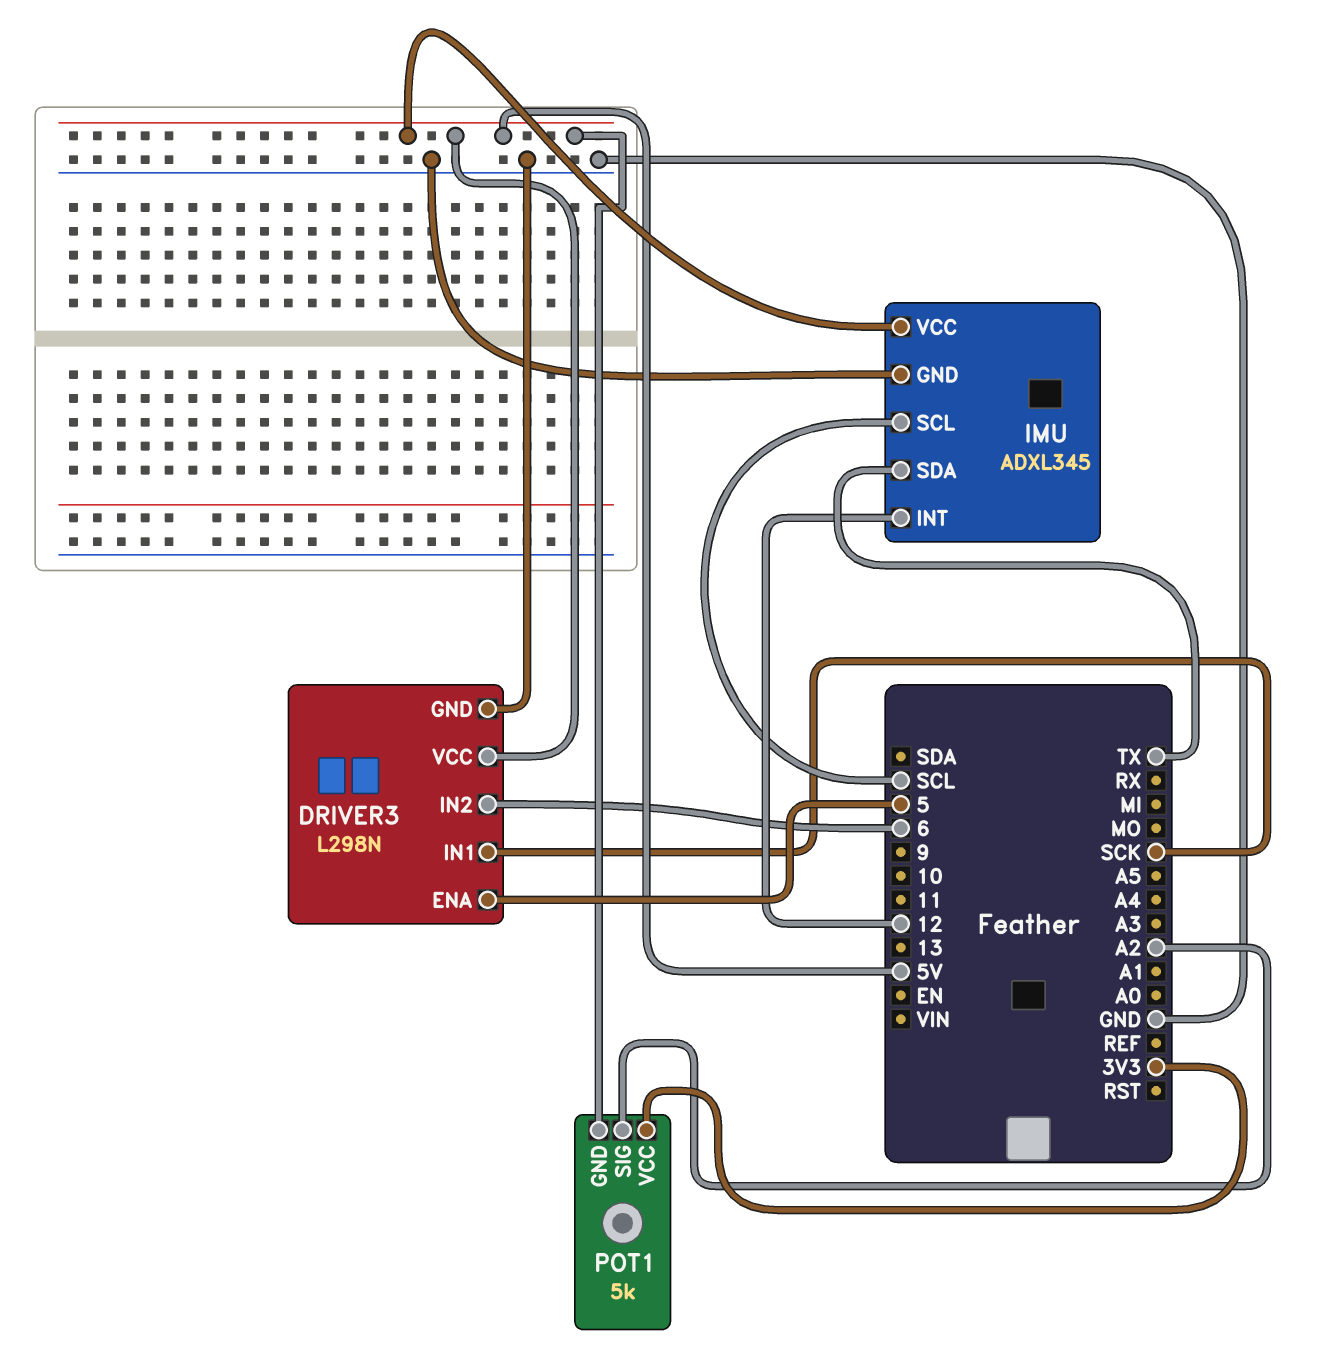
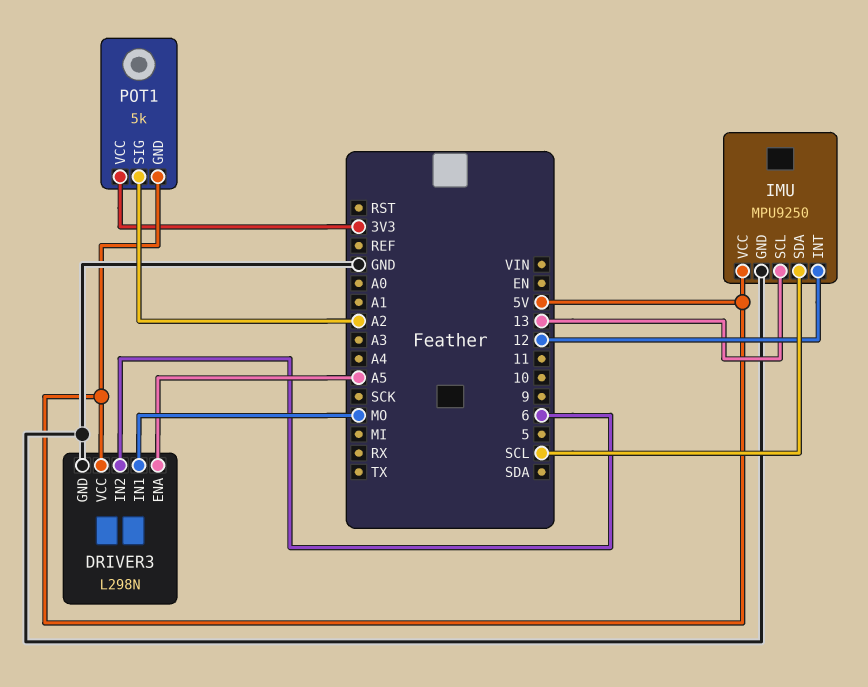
DRIVER3 pin ENA: 5 -> A5
DRIVER3 pin IN1: SCK -> MO
IMU: ADXL345 -> MPU9250
IMU pin SCL: SCL -> 13
IMU pin SDA: TX -> SCL

